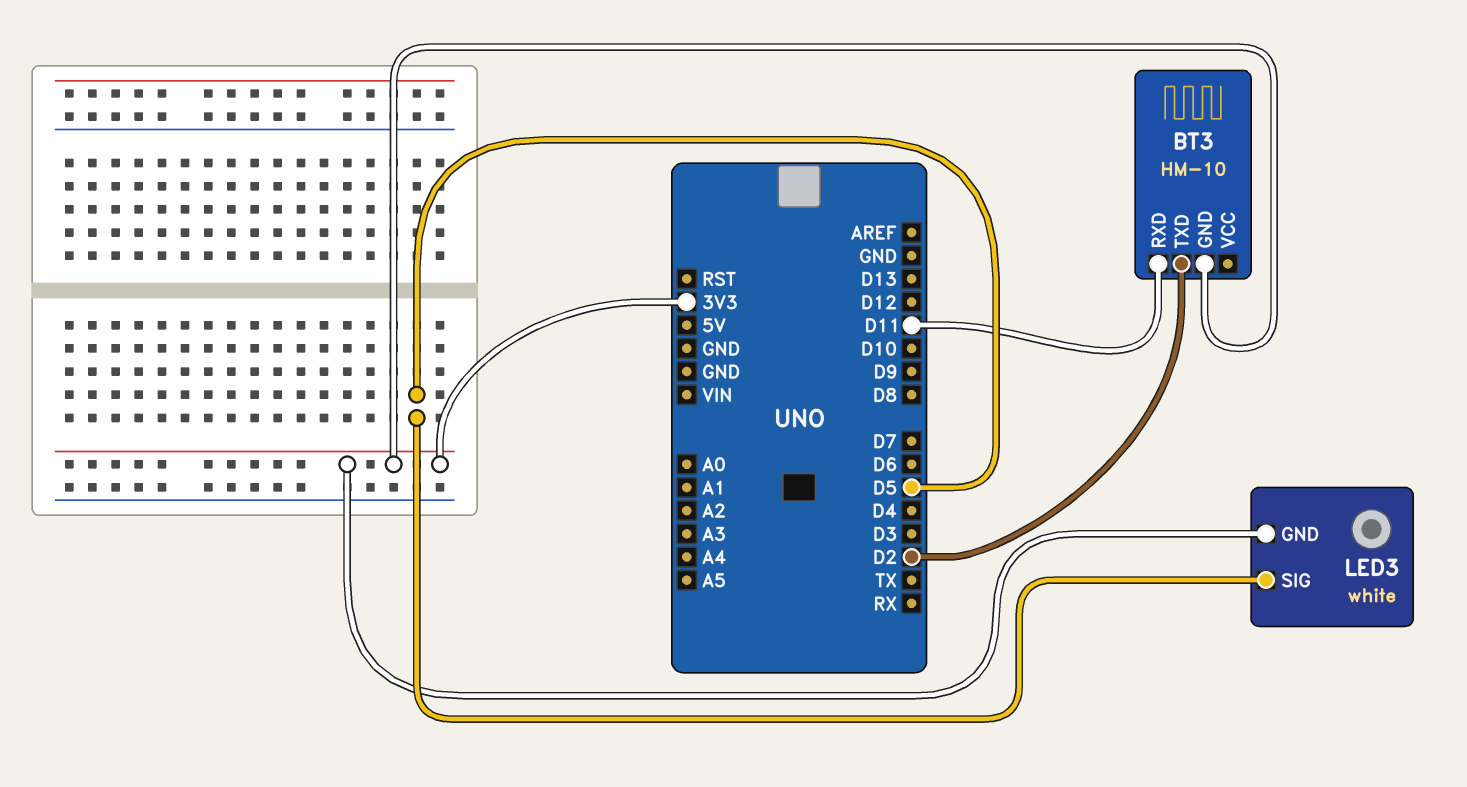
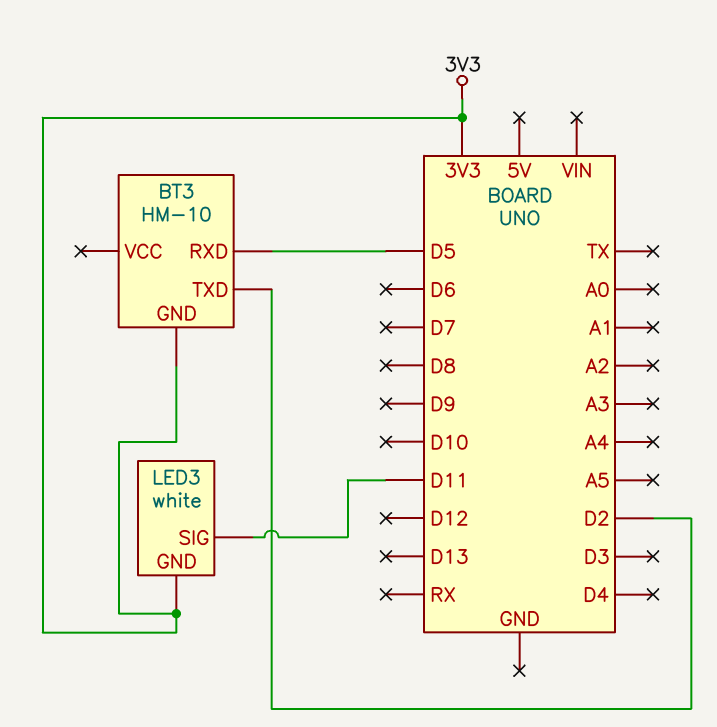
BT3 pin RXD: D11 -> D5
LED3 pin SIG: D5 -> D11

